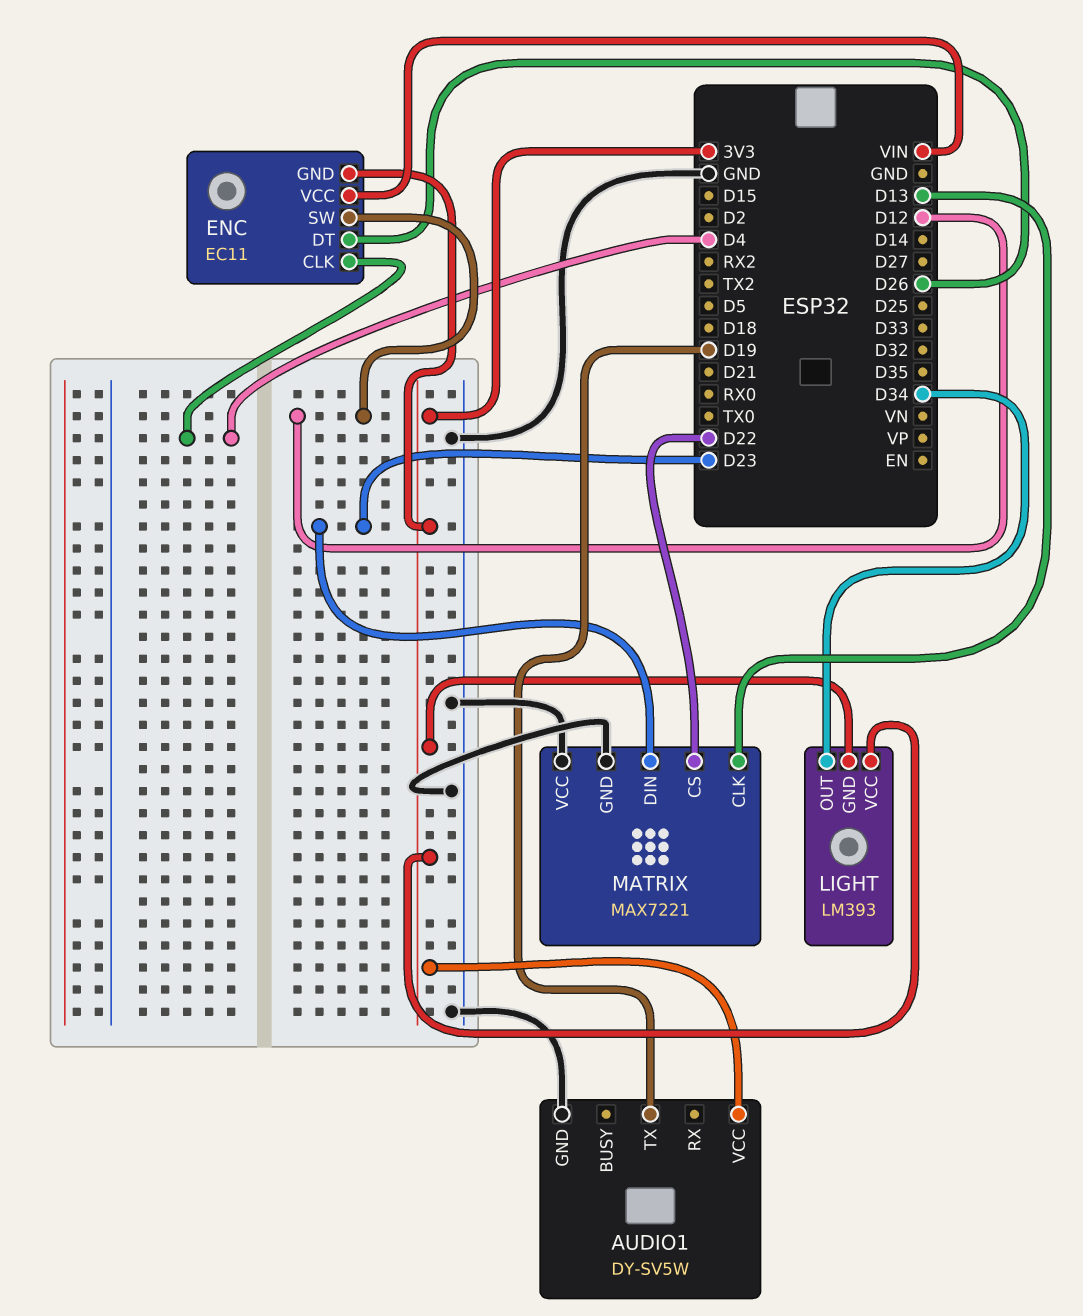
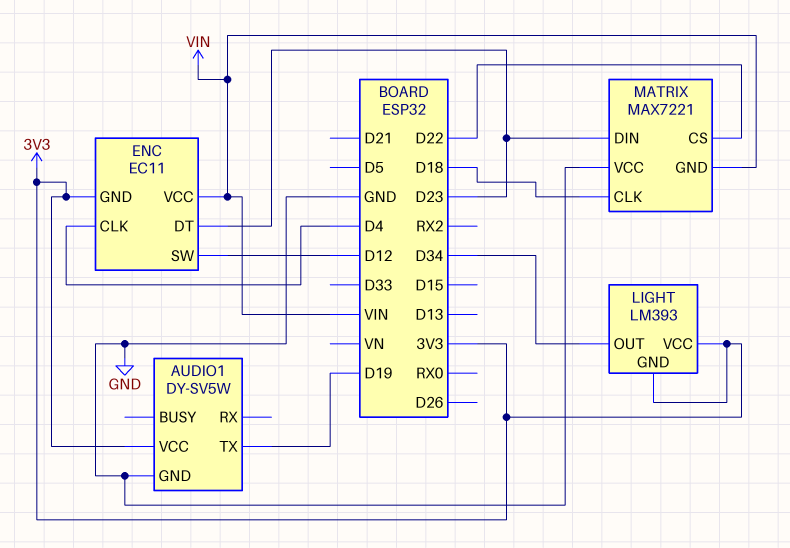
ENC pin DT: D26 -> D23
MATRIX pin CLK: D13 -> D18
MATRIX pin GND: GND -> VIN

